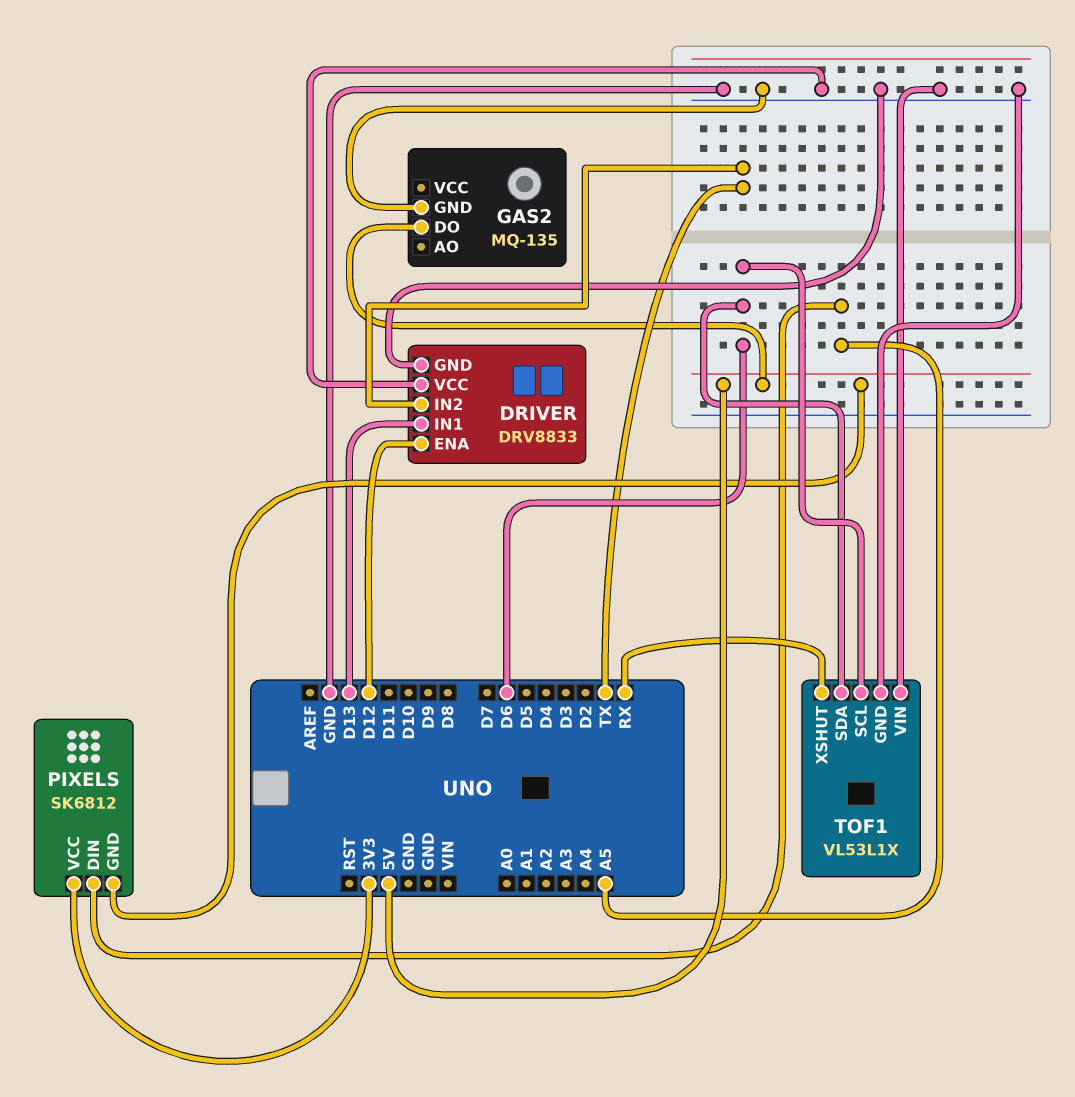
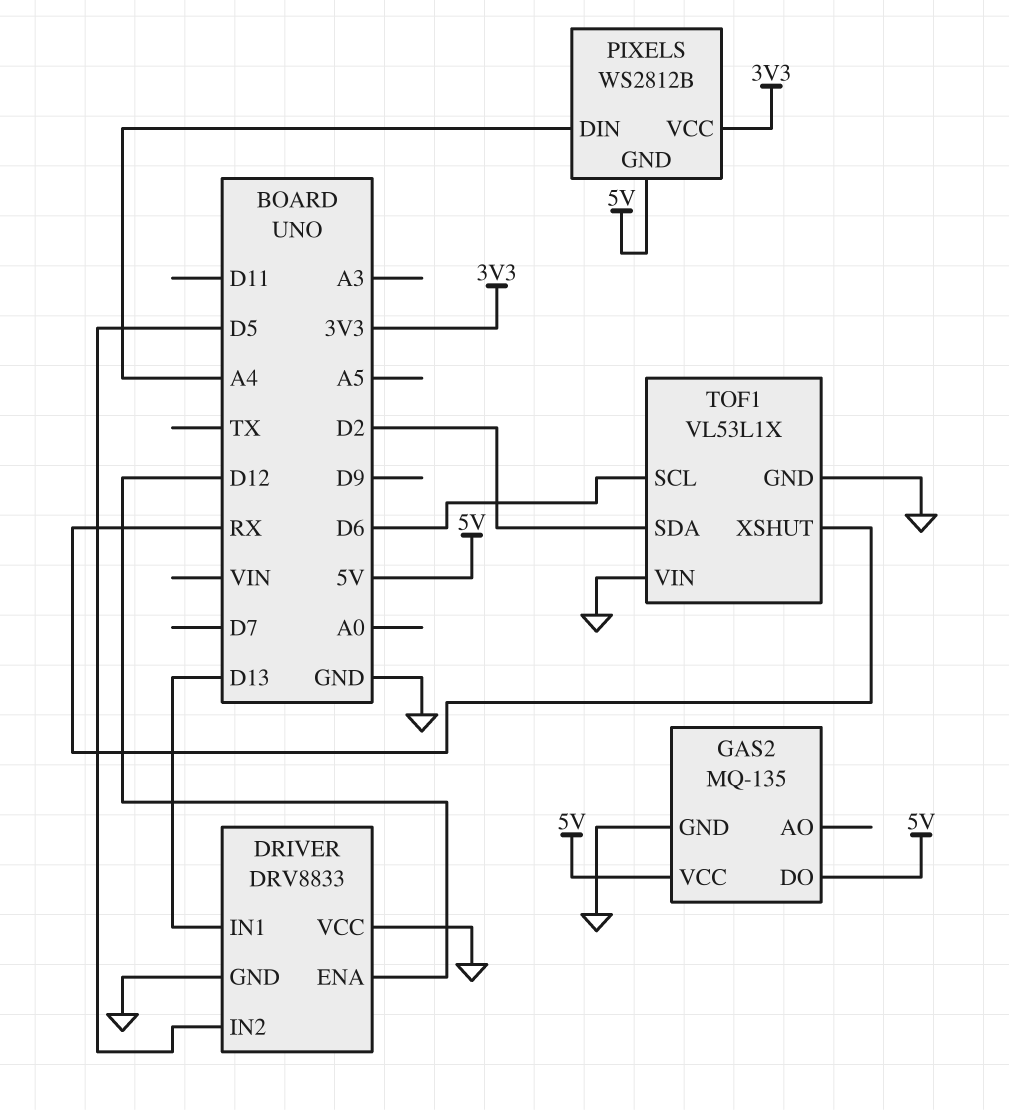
DRIVER pin IN2: TX -> D5
GAS2 pin VCC: none -> 5V
PIXELS: SK6812 -> WS2812B
PIXELS pin DIN: A5 -> A4
TOF1 pin SDA: D6 -> D2

